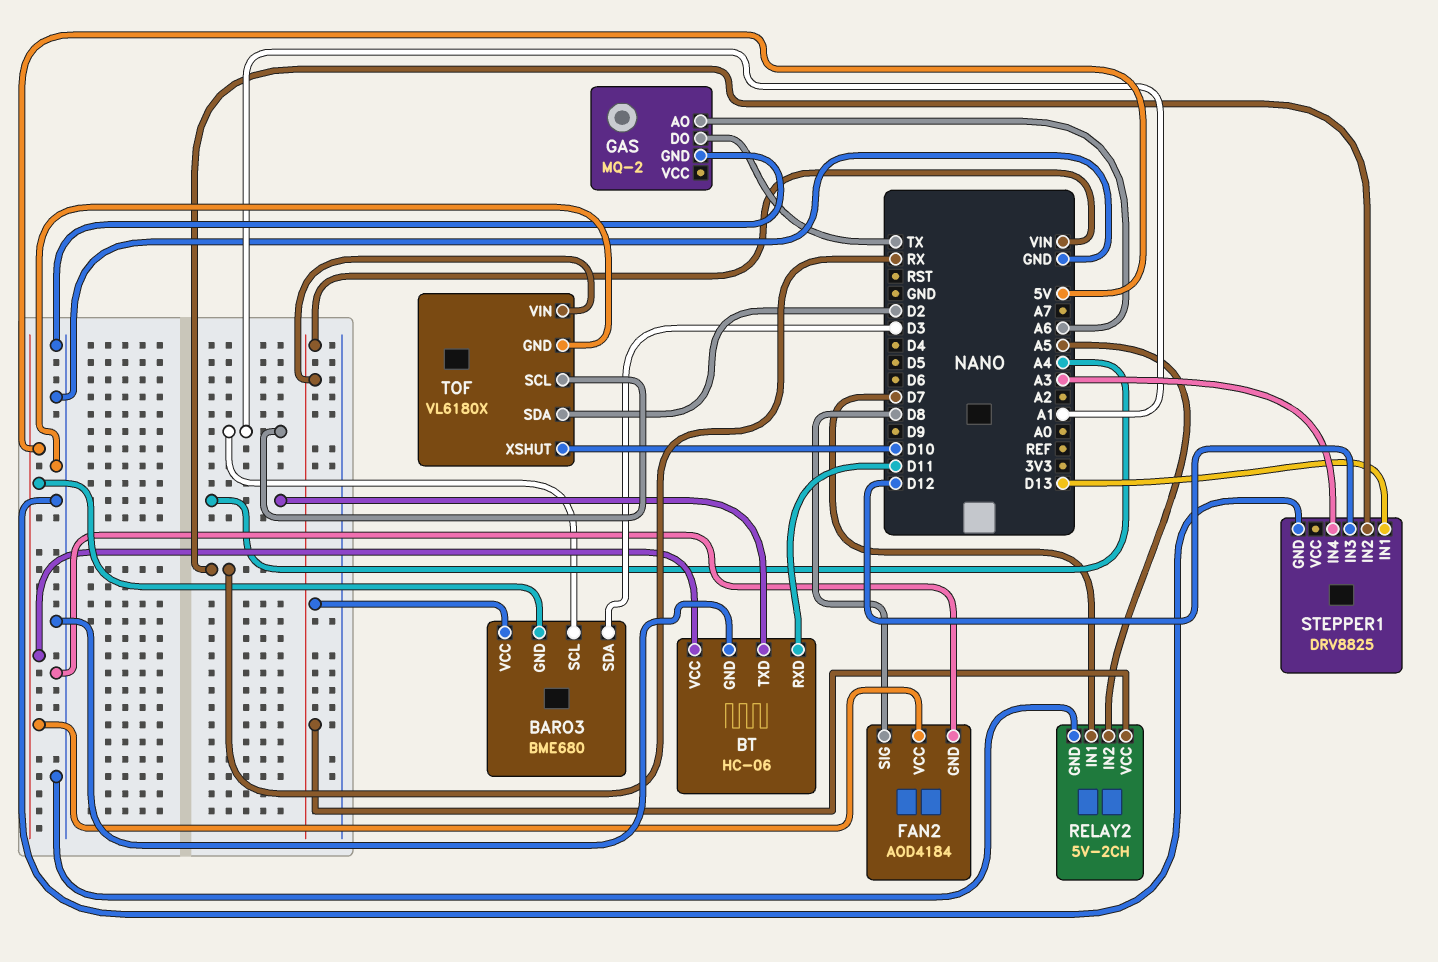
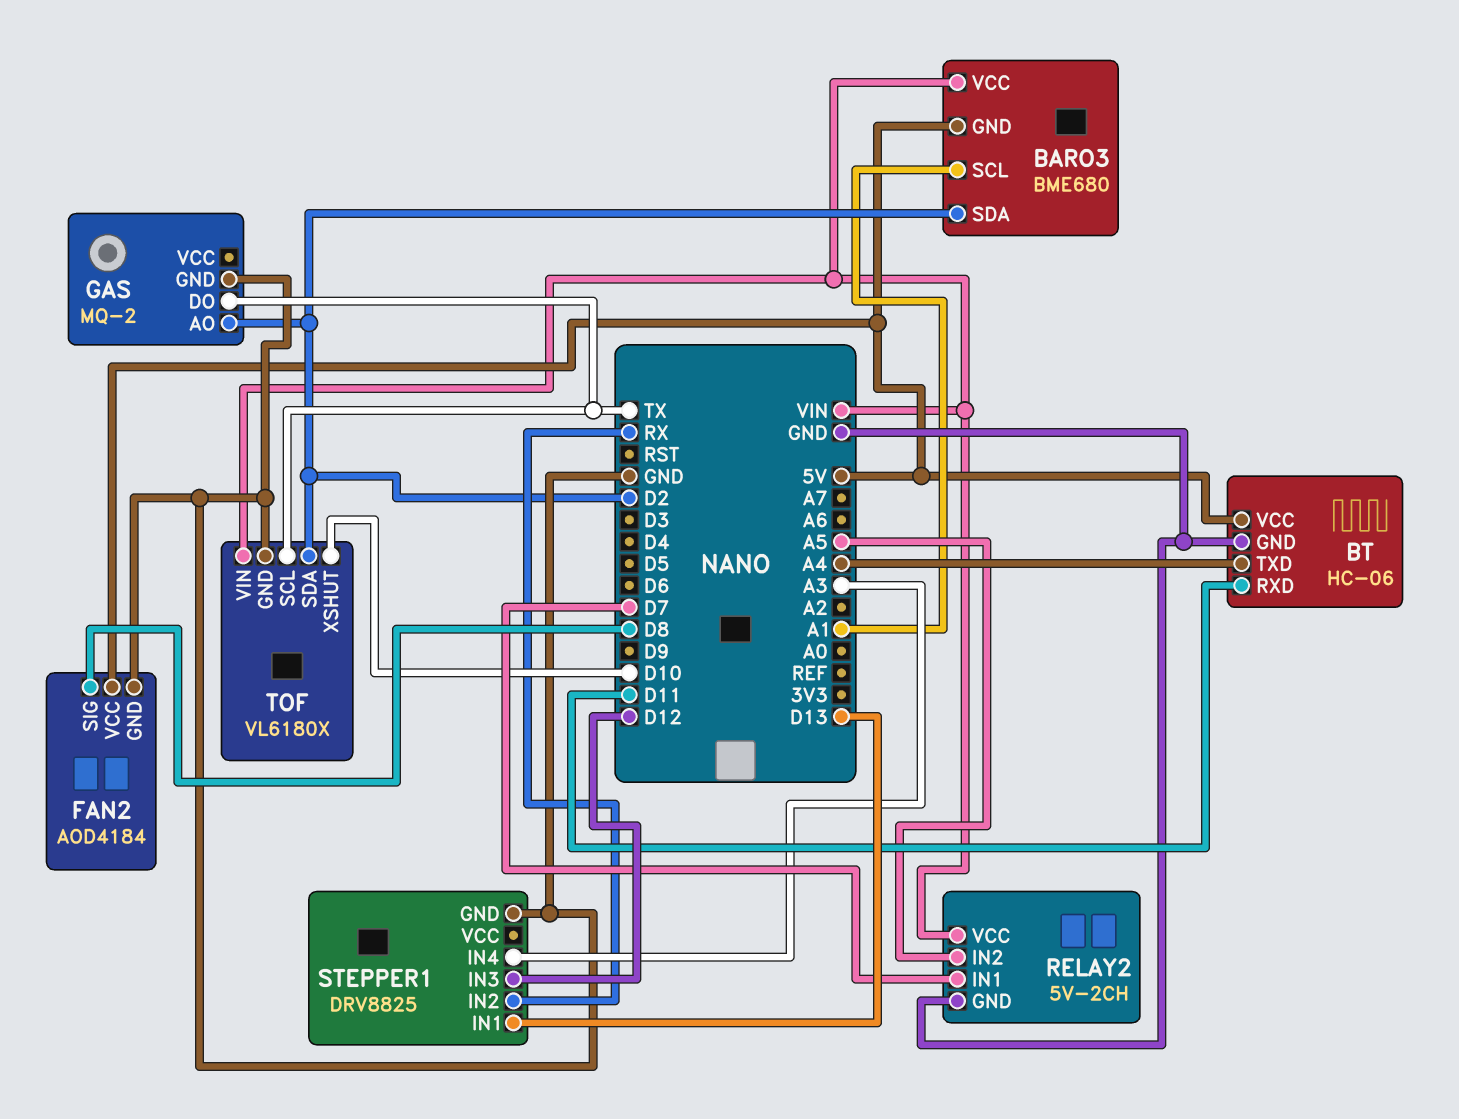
BARO3 pin SDA: D3 -> D2
GAS pin AO: A6 -> D2
TOF pin SCL: A1 -> TX

